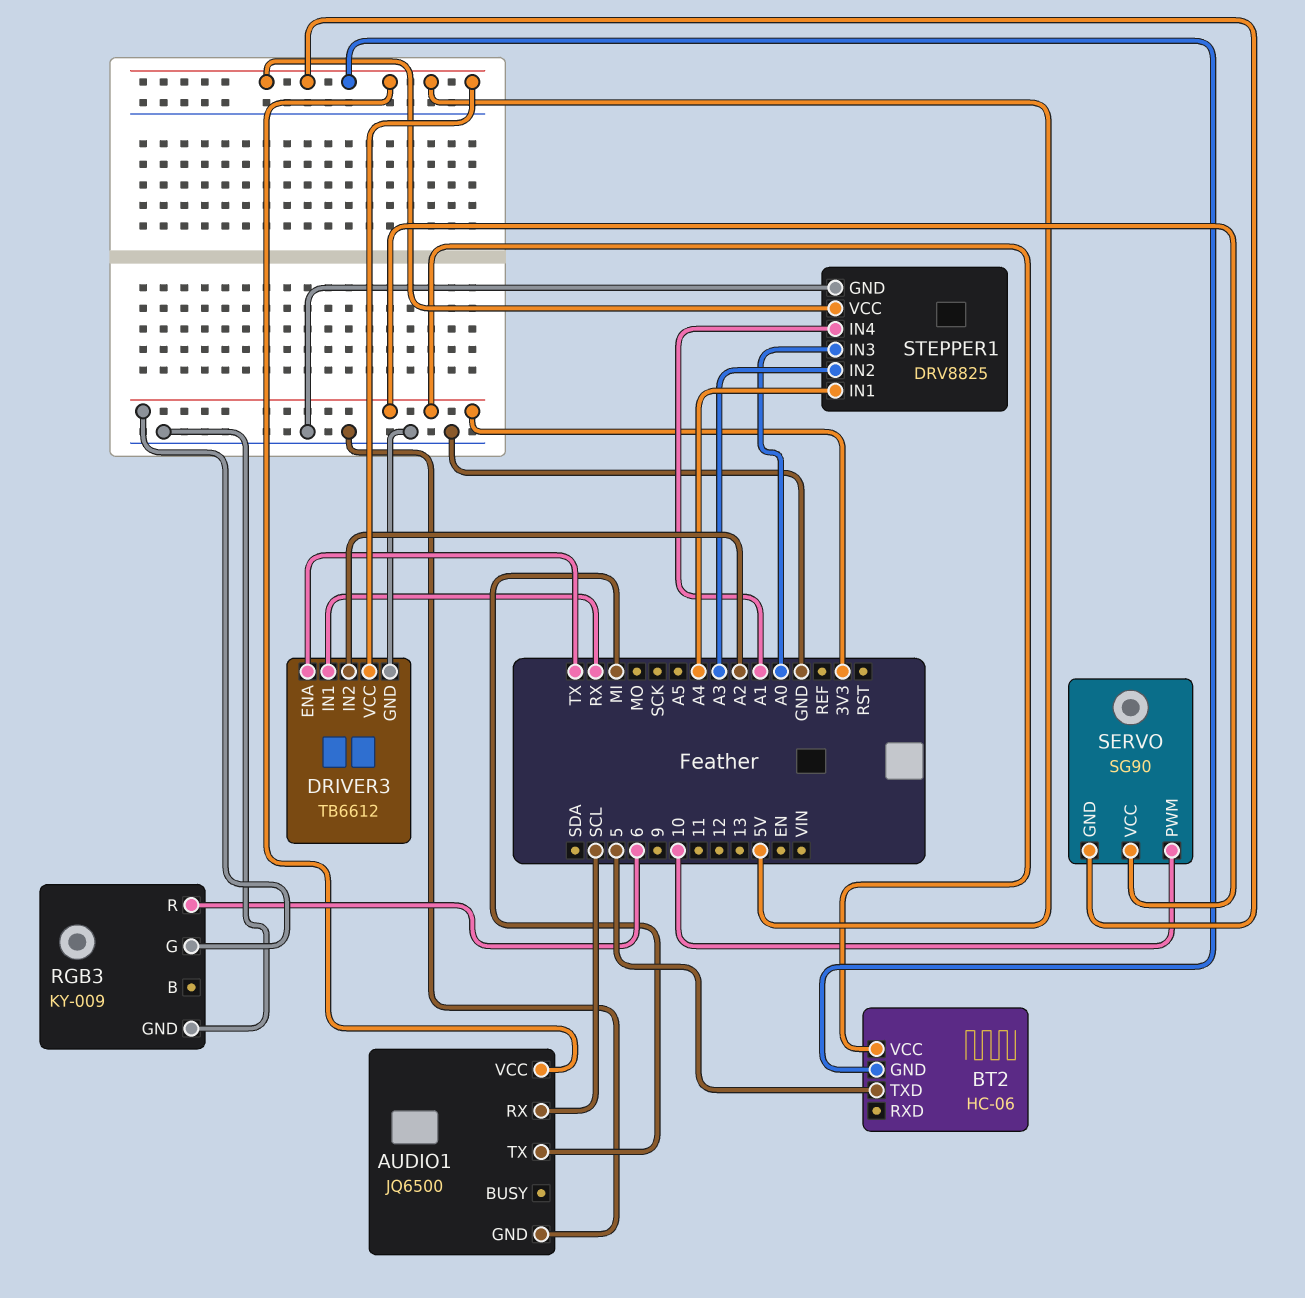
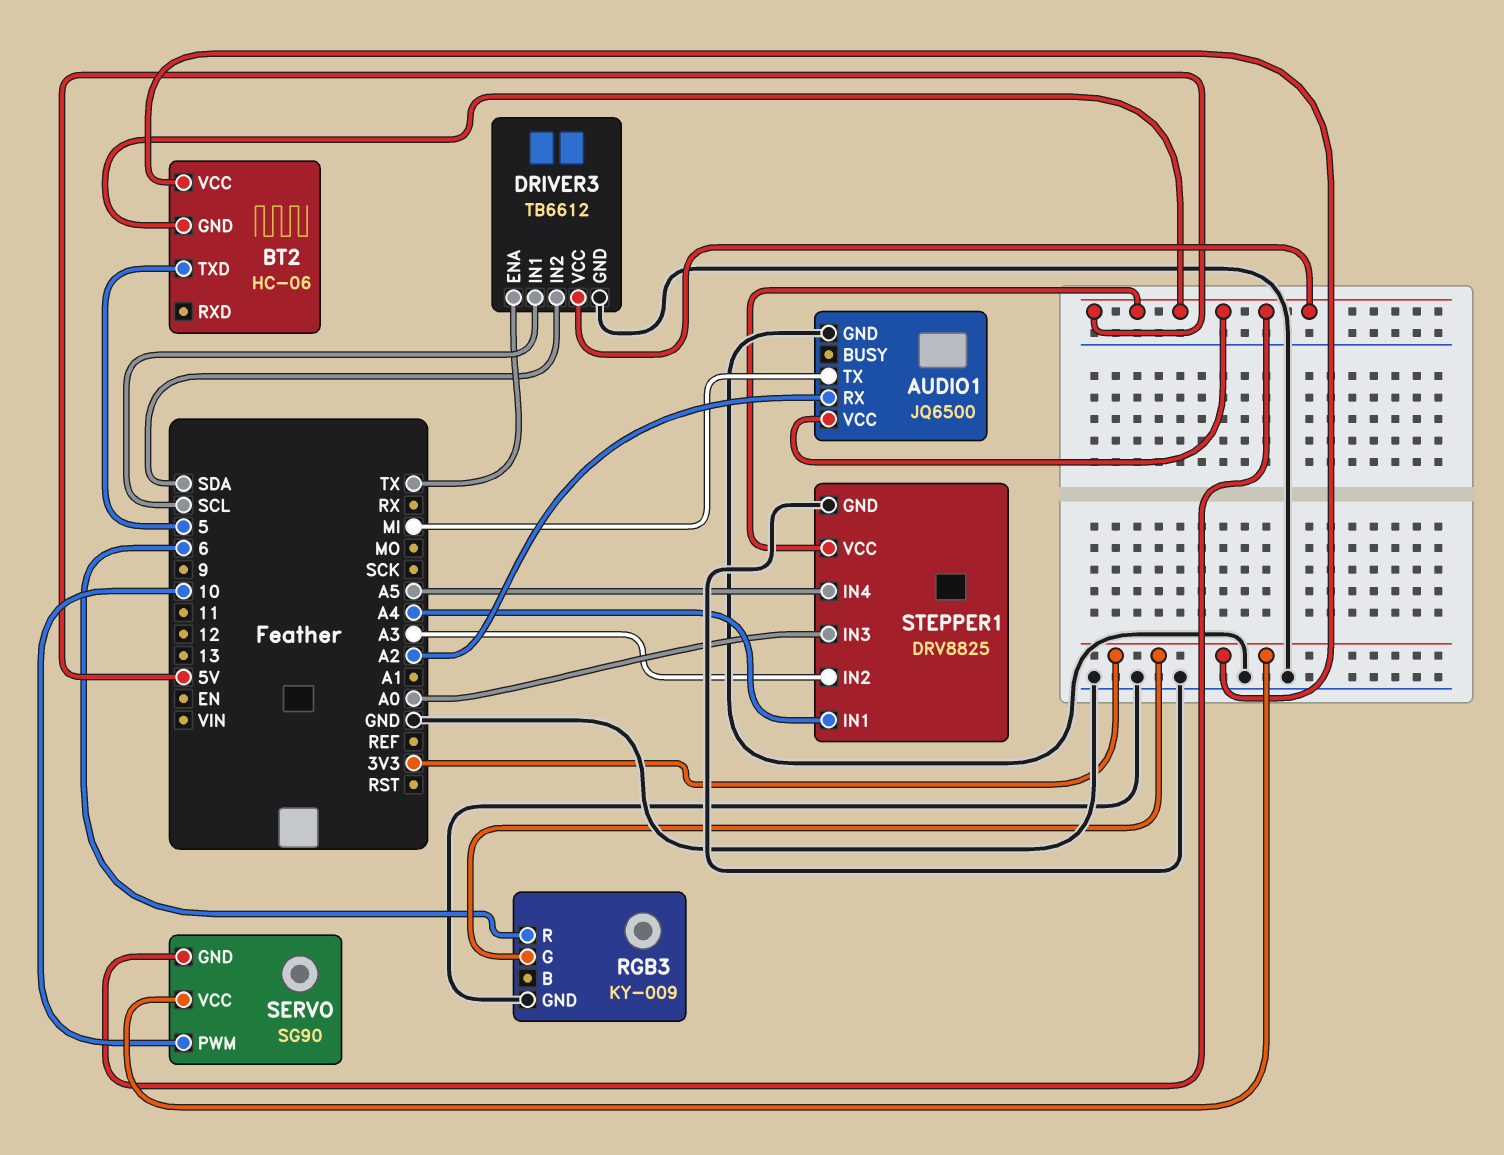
AUDIO1 pin RX: SCL -> A2
DRIVER3 pin IN1: RX -> SCL
DRIVER3 pin IN2: A2 -> SDA
STEPPER1 pin IN4: A1 -> A5

